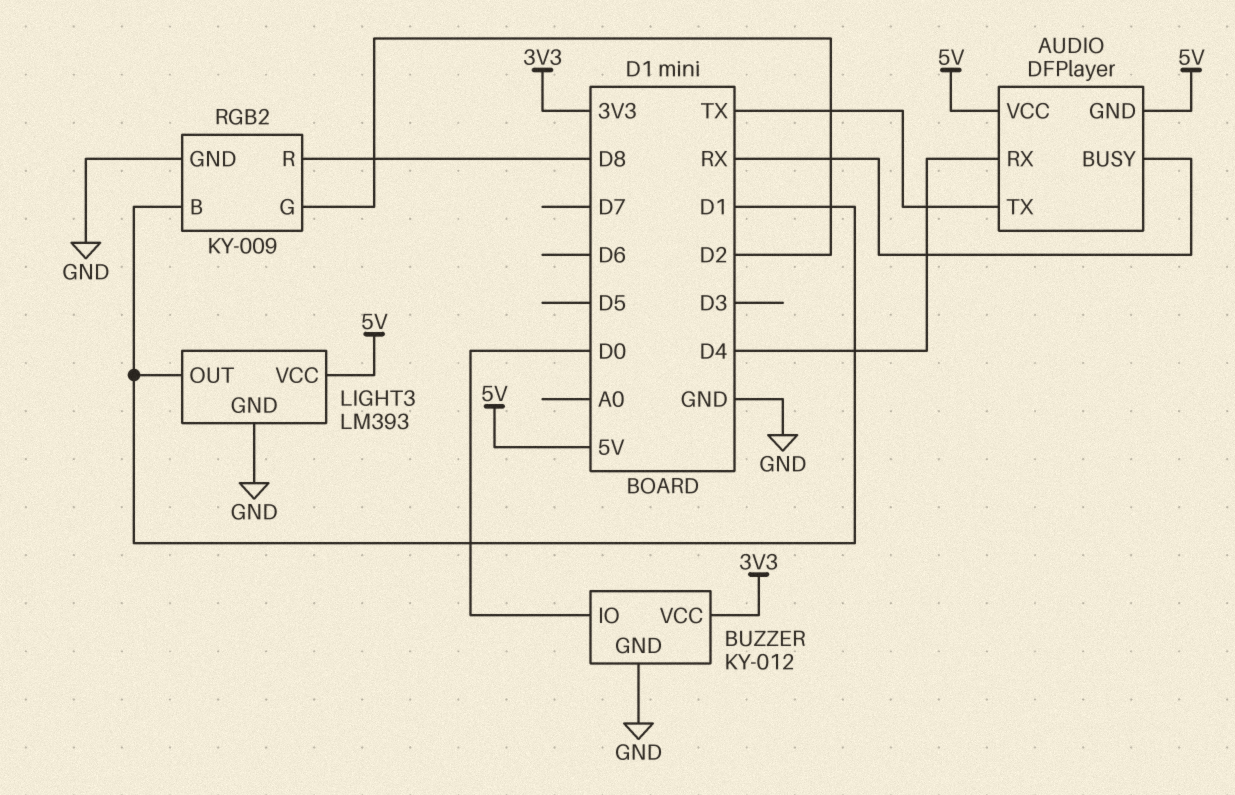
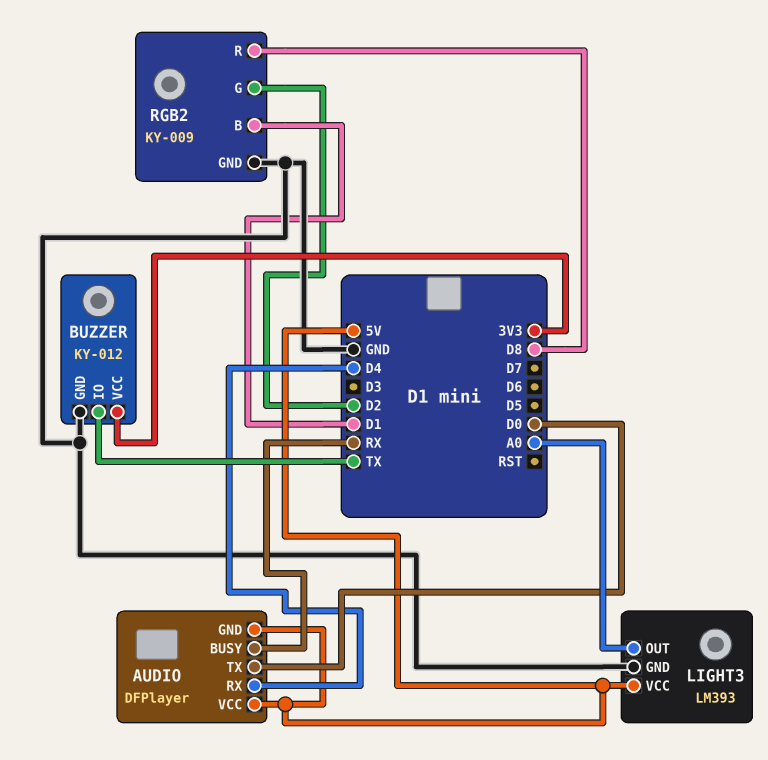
AUDIO pin TX: TX -> D0
BUZZER pin IO: D0 -> TX
LIGHT3 pin OUT: D1 -> A0

